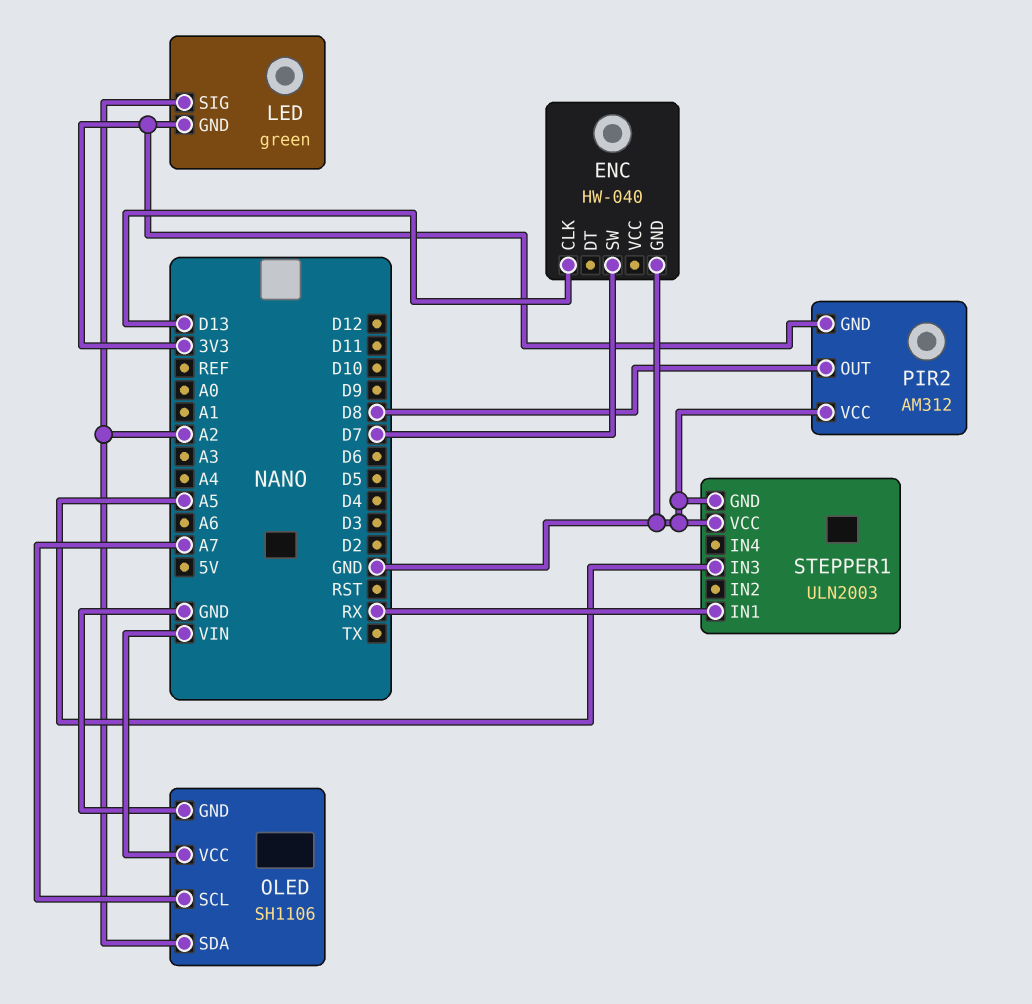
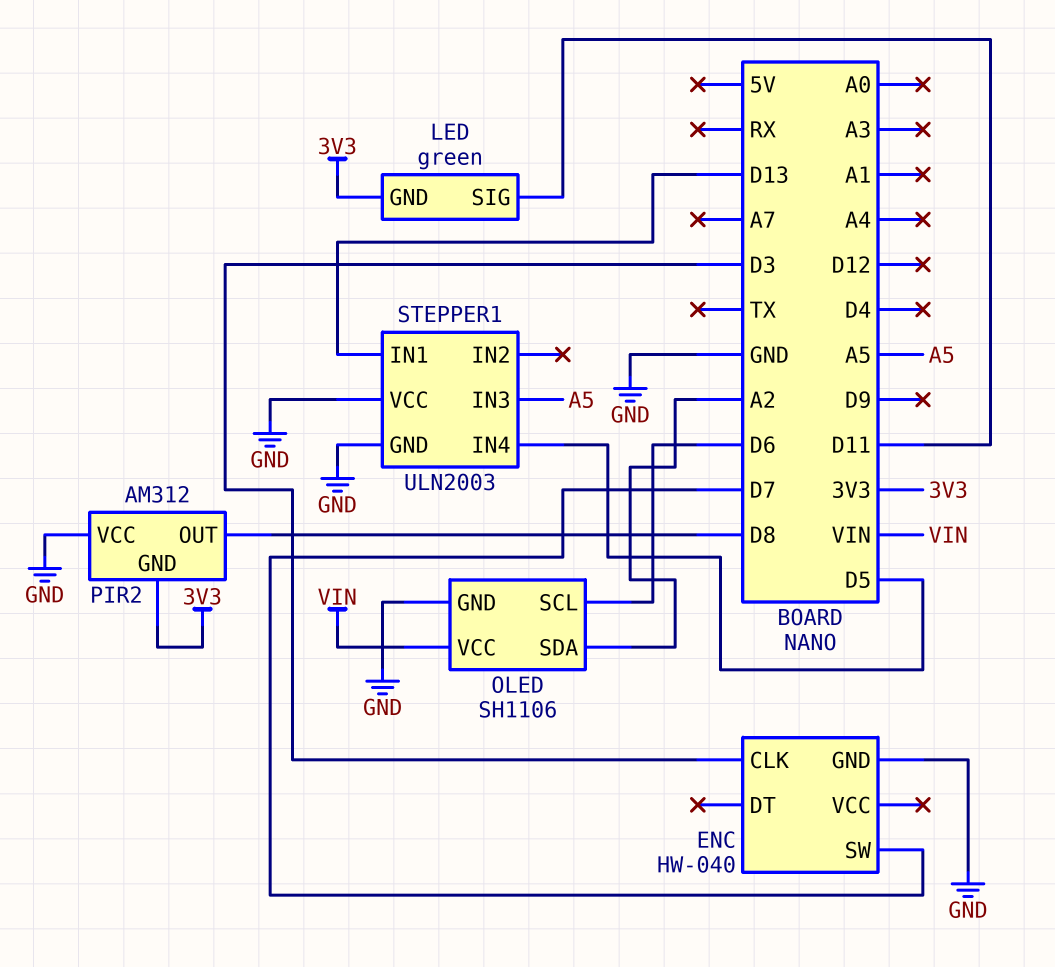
ENC pin CLK: D13 -> D3
LED pin SIG: A2 -> D11
OLED pin SCL: A7 -> D6
STEPPER1 pin IN1: RX -> D13
STEPPER1 pin IN4: none -> D5

